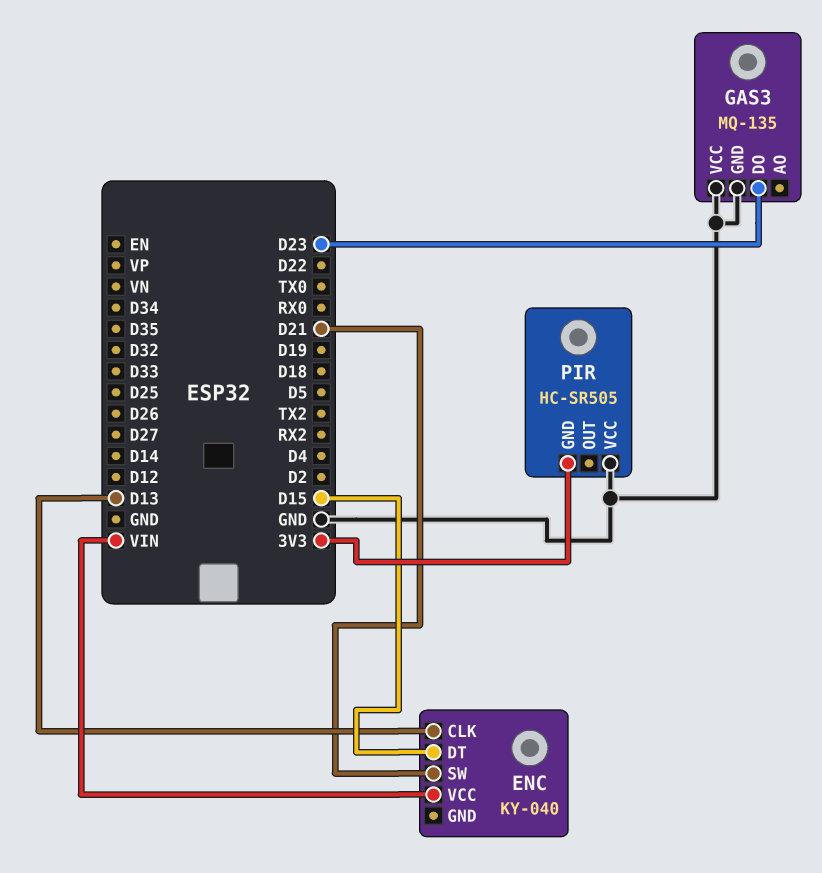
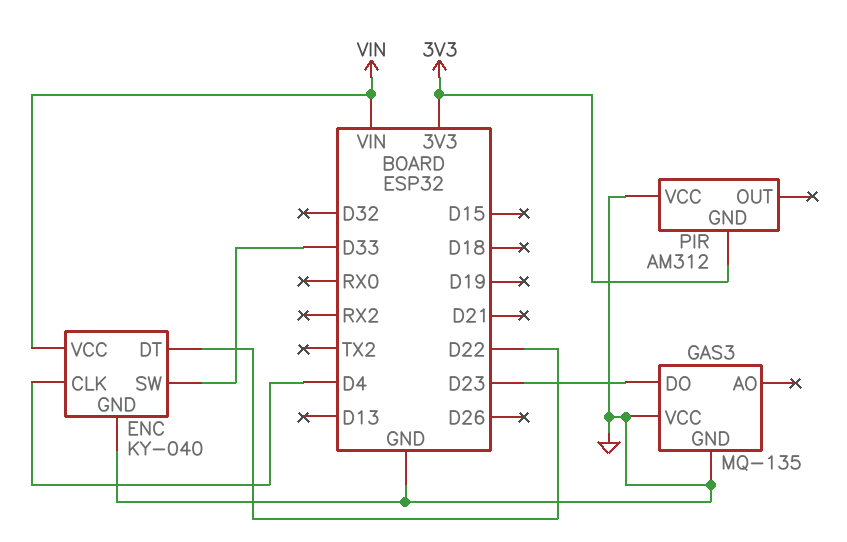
ENC pin CLK: D13 -> D4
ENC pin DT: D15 -> D22
ENC pin GND: none -> GND
ENC pin SW: D21 -> D33
PIR: HC-SR505 -> AM312

